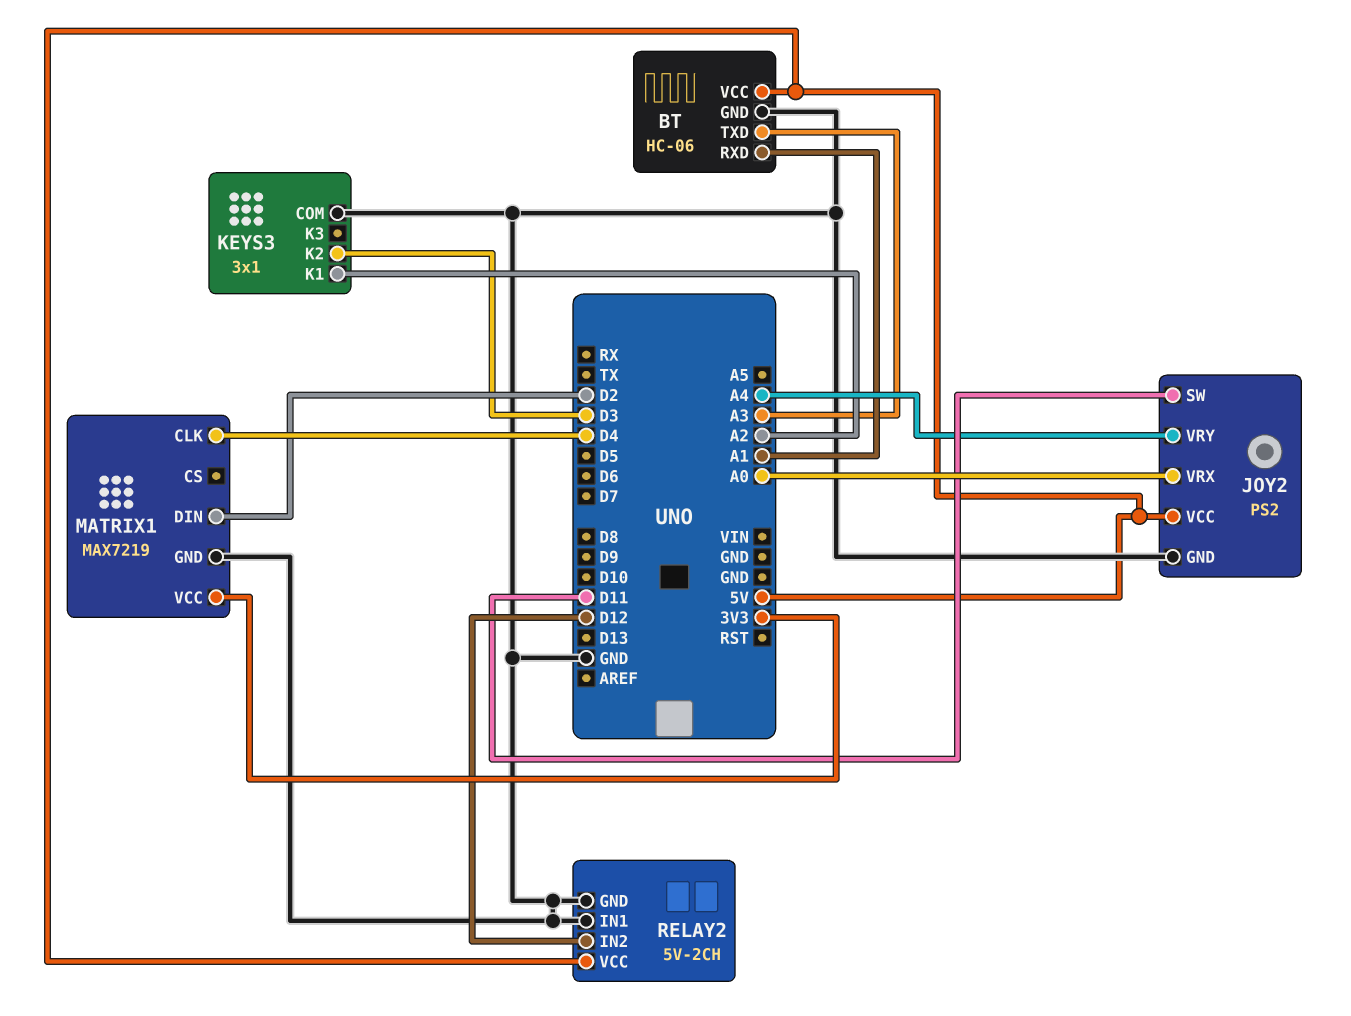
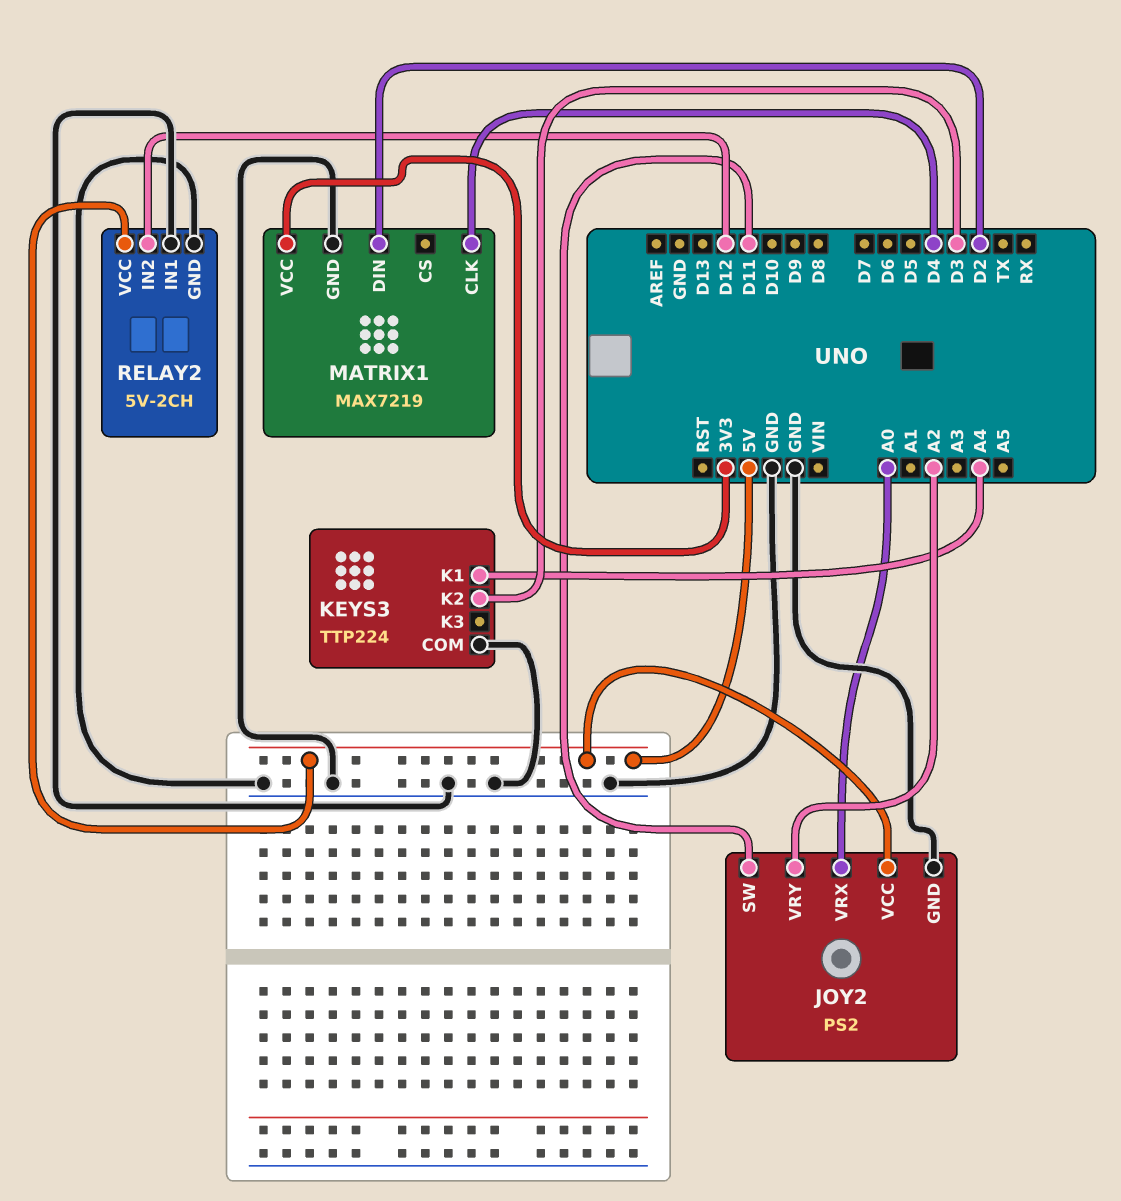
BT: HC-06 -> none
BT pin GND: GND -> none
BT pin RXD: A1 -> none
BT pin TXD: A3 -> none
BT pin VCC: 5V -> none
JOY2 pin VRY: A4 -> A2
KEYS3: 3x1 -> TTP224
KEYS3 pin K1: A2 -> A4

